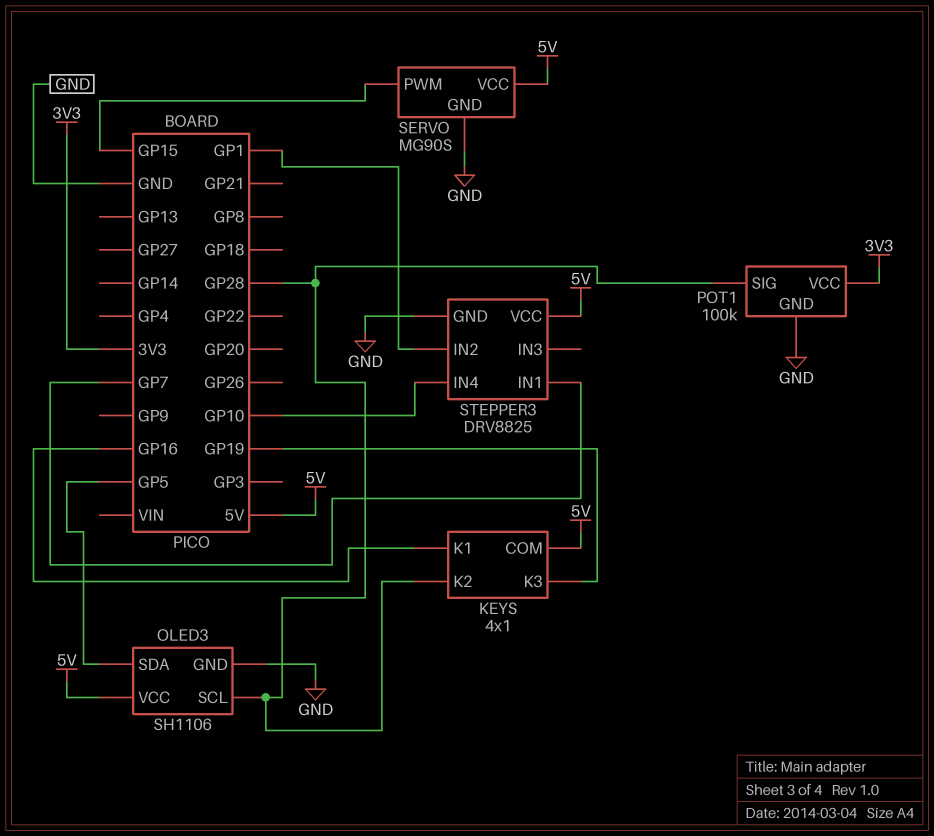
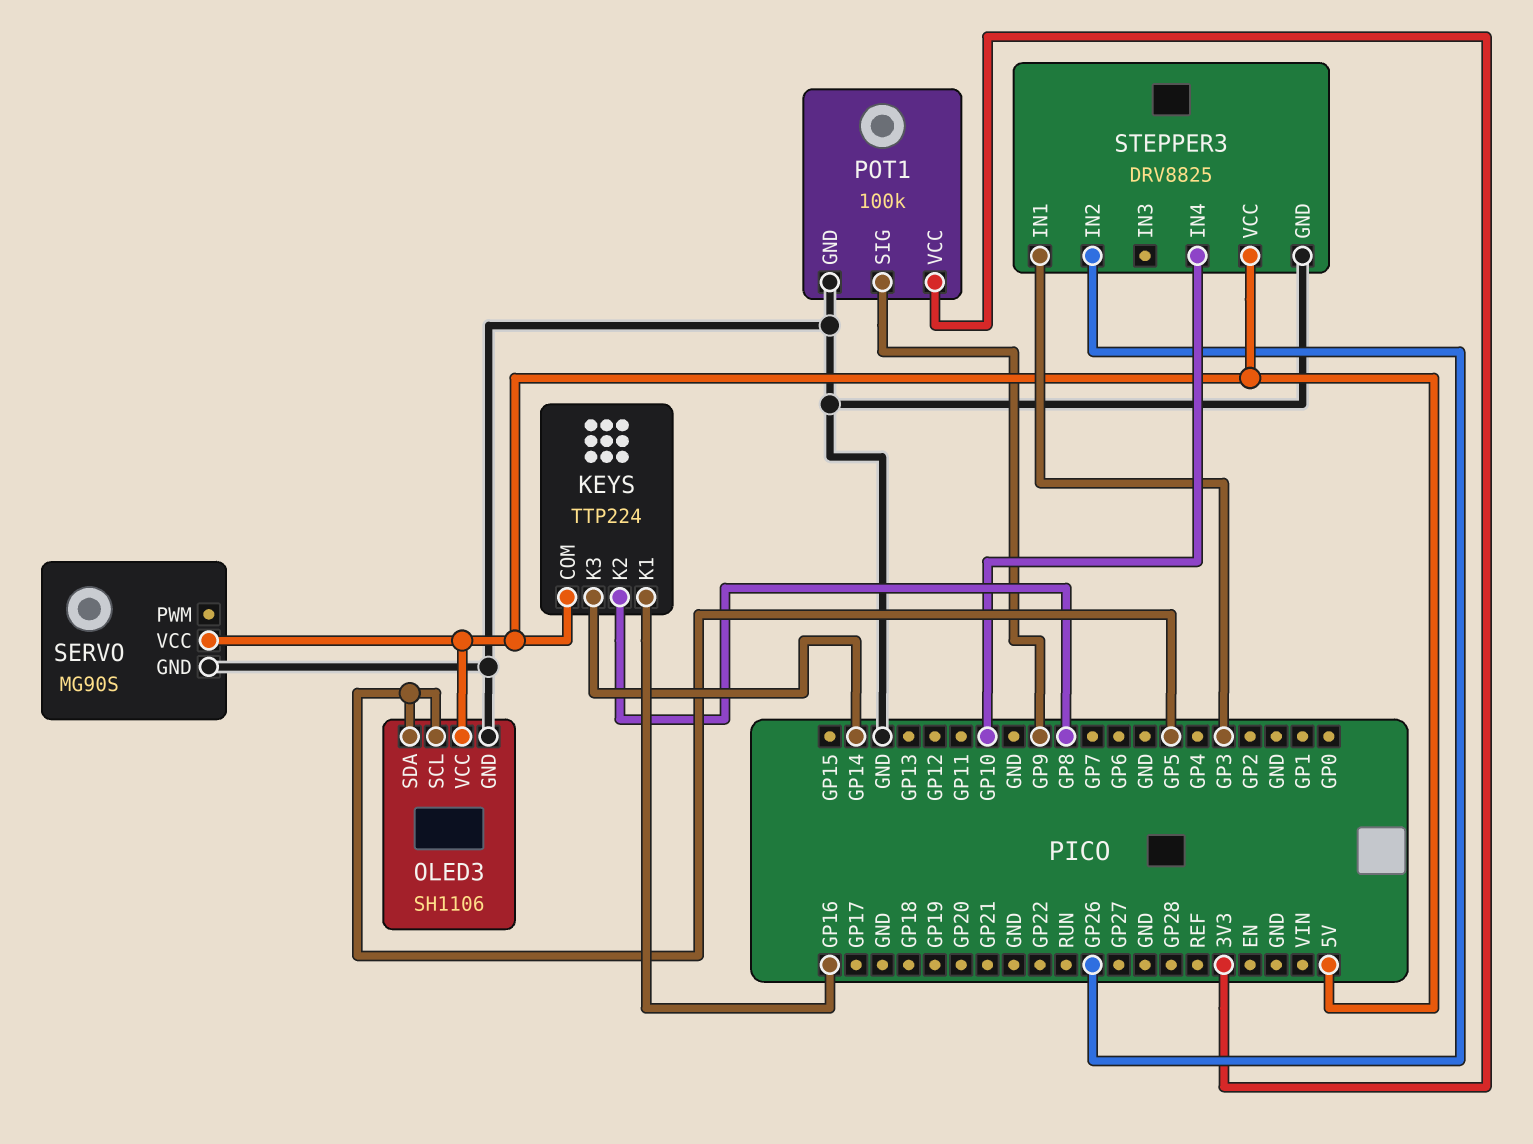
KEYS: 4x1 -> TTP224
KEYS pin K2: GP28 -> GP8
KEYS pin K3: GP19 -> GP14
OLED3 pin SCL: GP28 -> GP5
POT1 pin SIG: GP28 -> GP9
SERVO pin PWM: GP15 -> none
STEPPER3 pin IN1: GP7 -> GP3
STEPPER3 pin IN2: GP1 -> GP26

